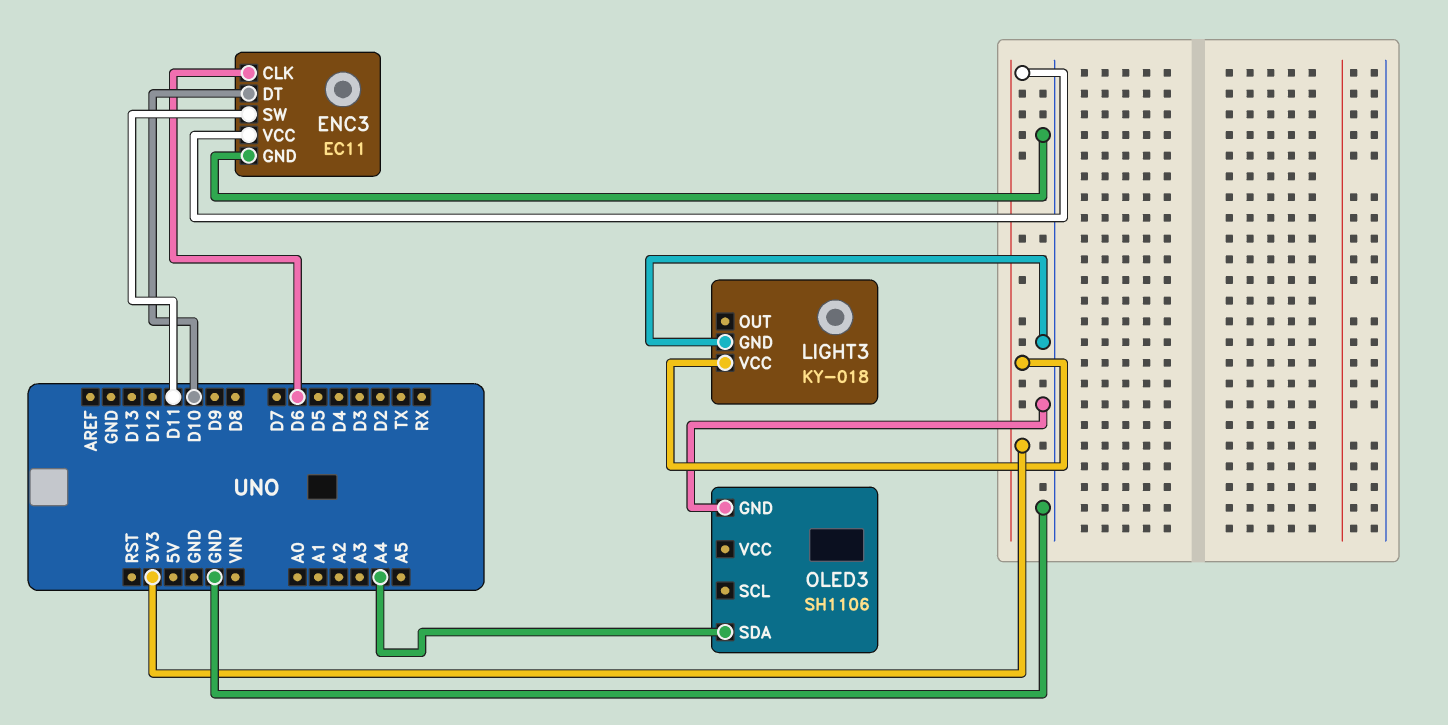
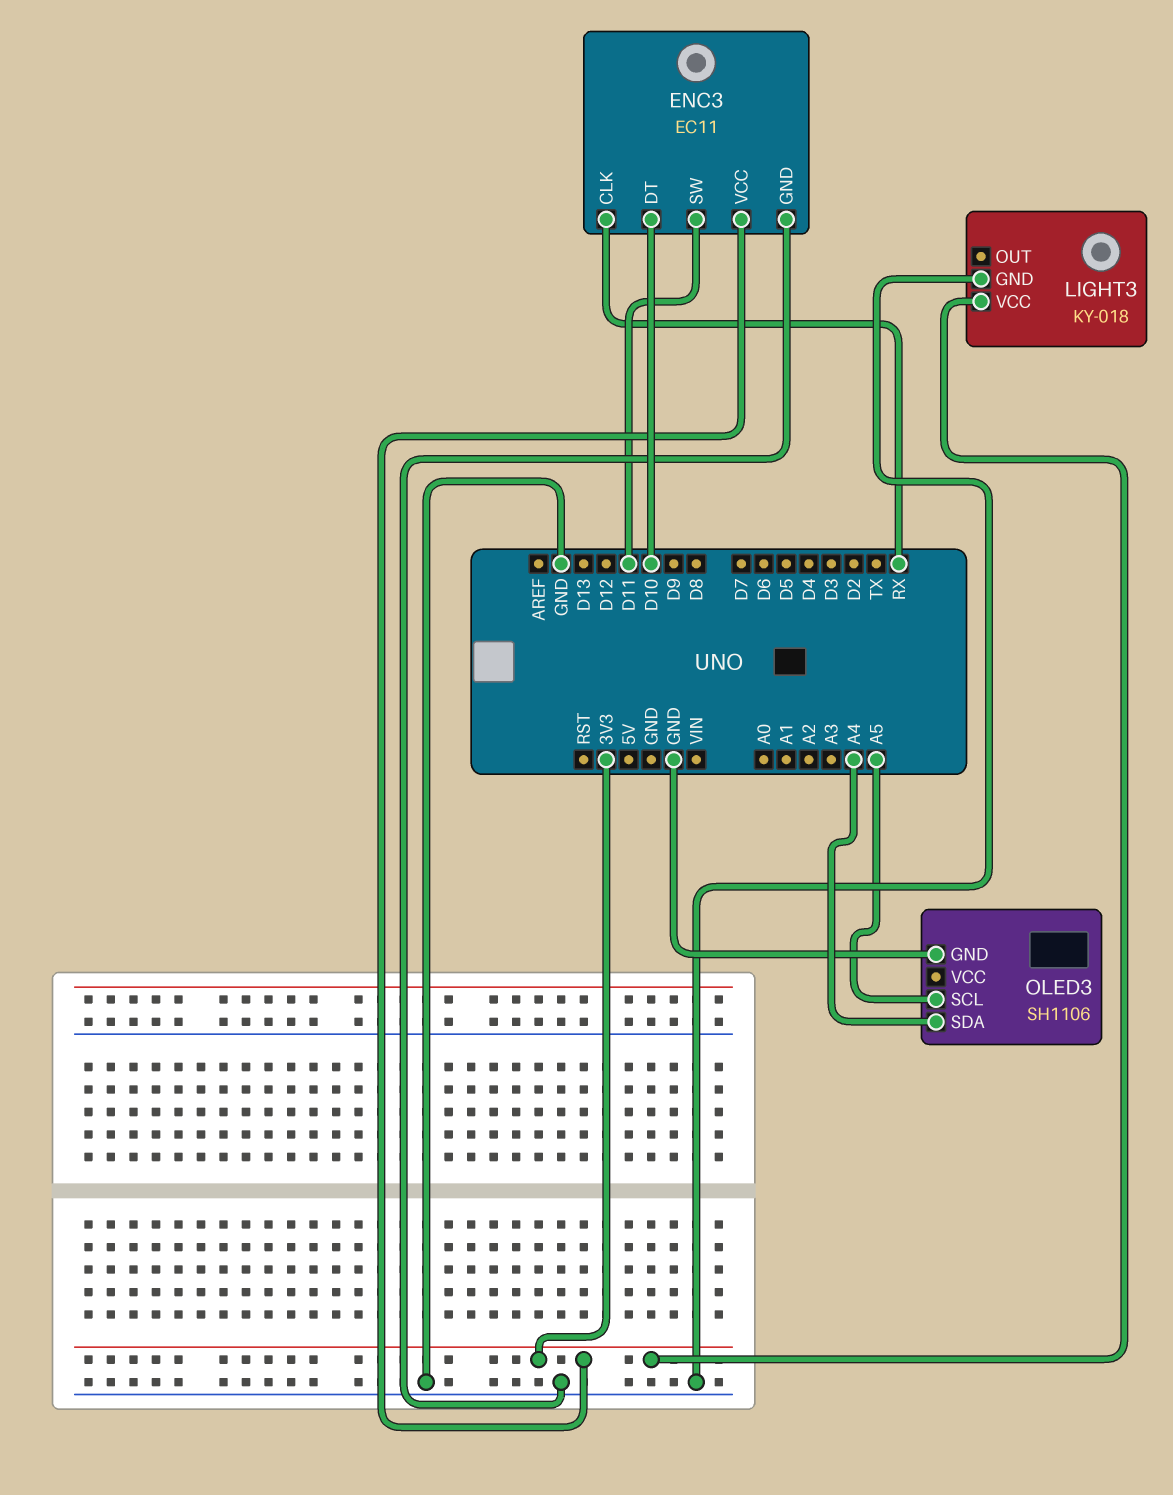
ENC3 pin CLK: D6 -> RX
OLED3 pin SCL: none -> A5

